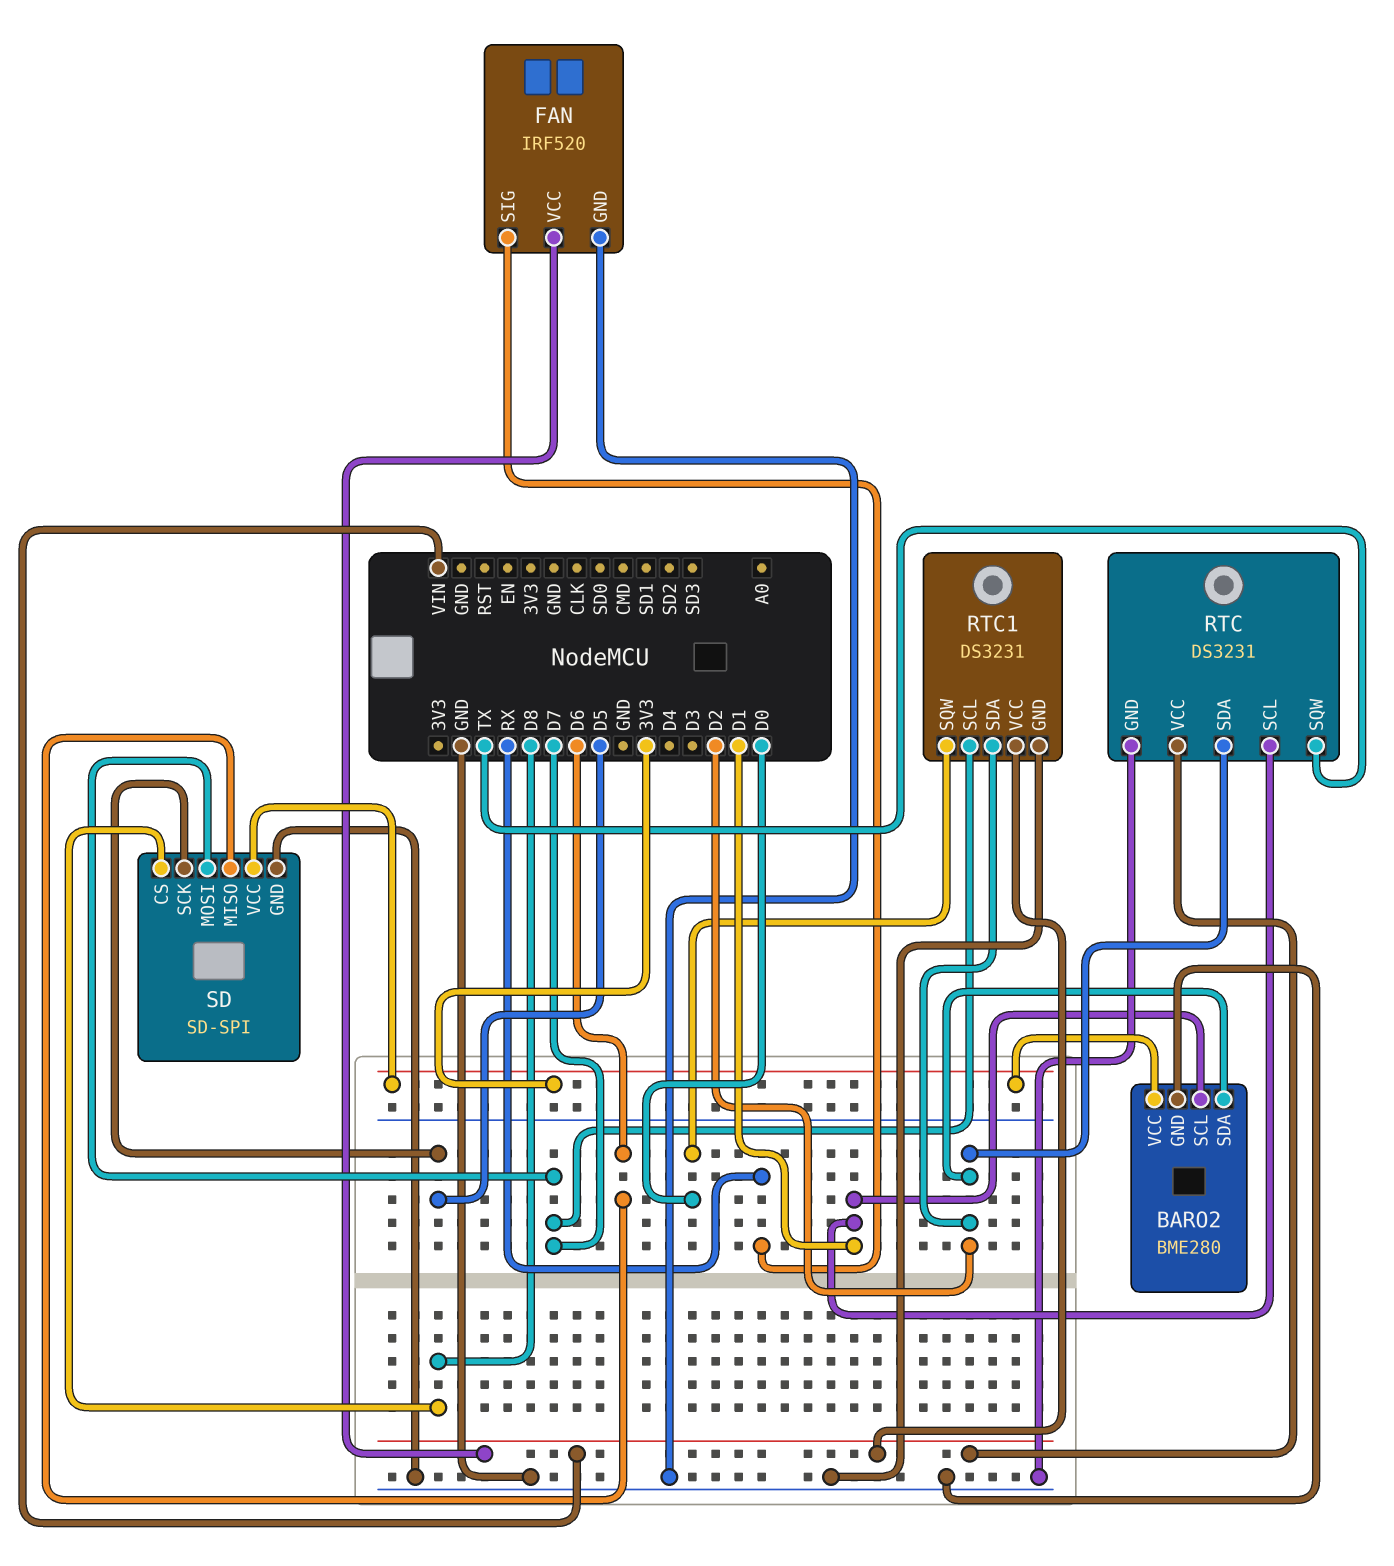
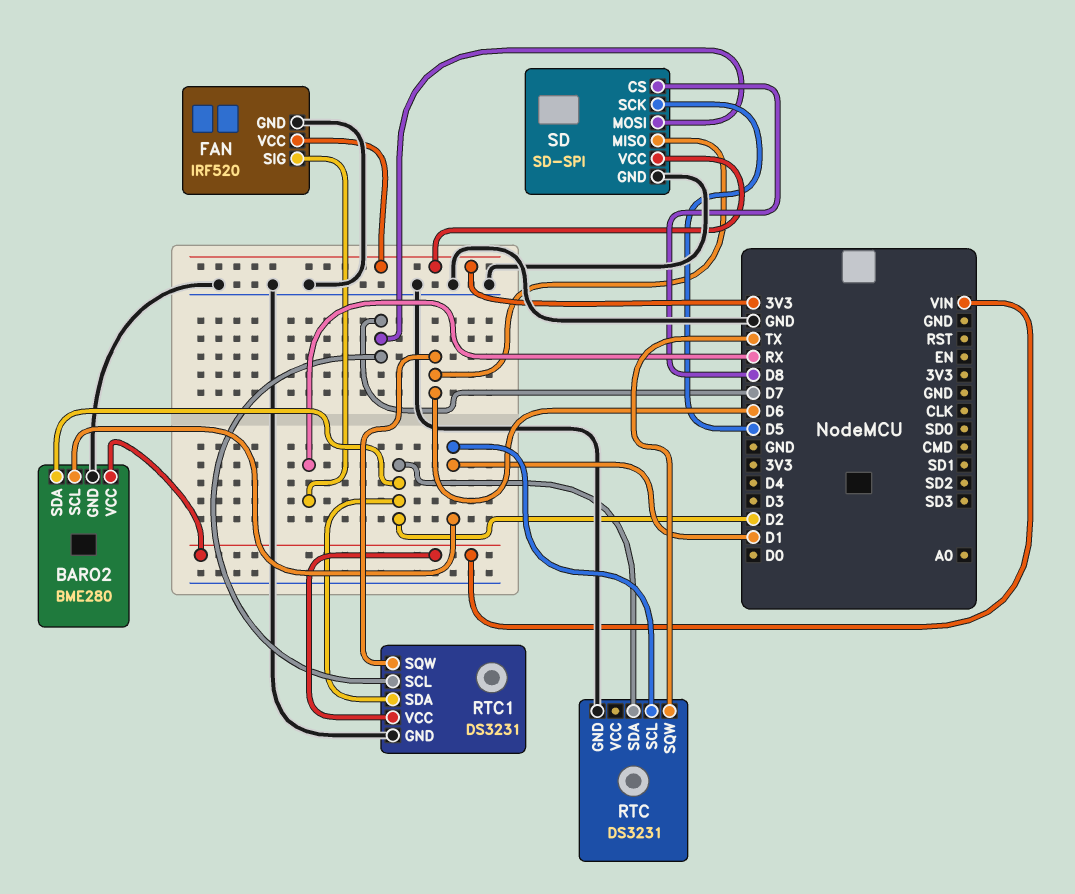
BARO2 pin VCC: 3V3 -> VIN
FAN pin VCC: VIN -> 3V3
RTC pin VCC: VIN -> none
RTC1 pin SQW: D0 -> D6

